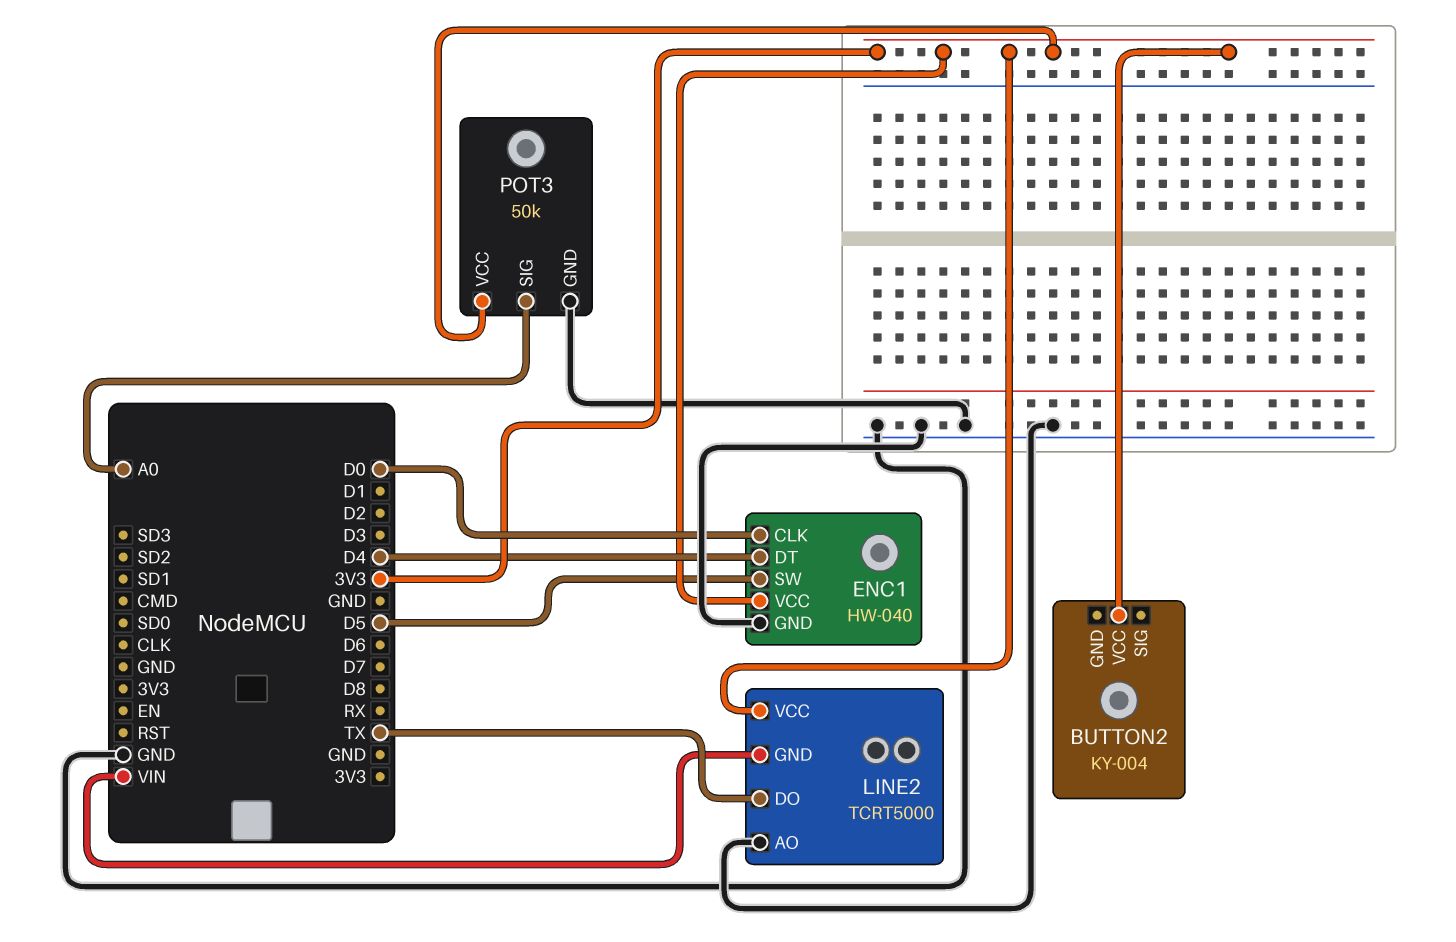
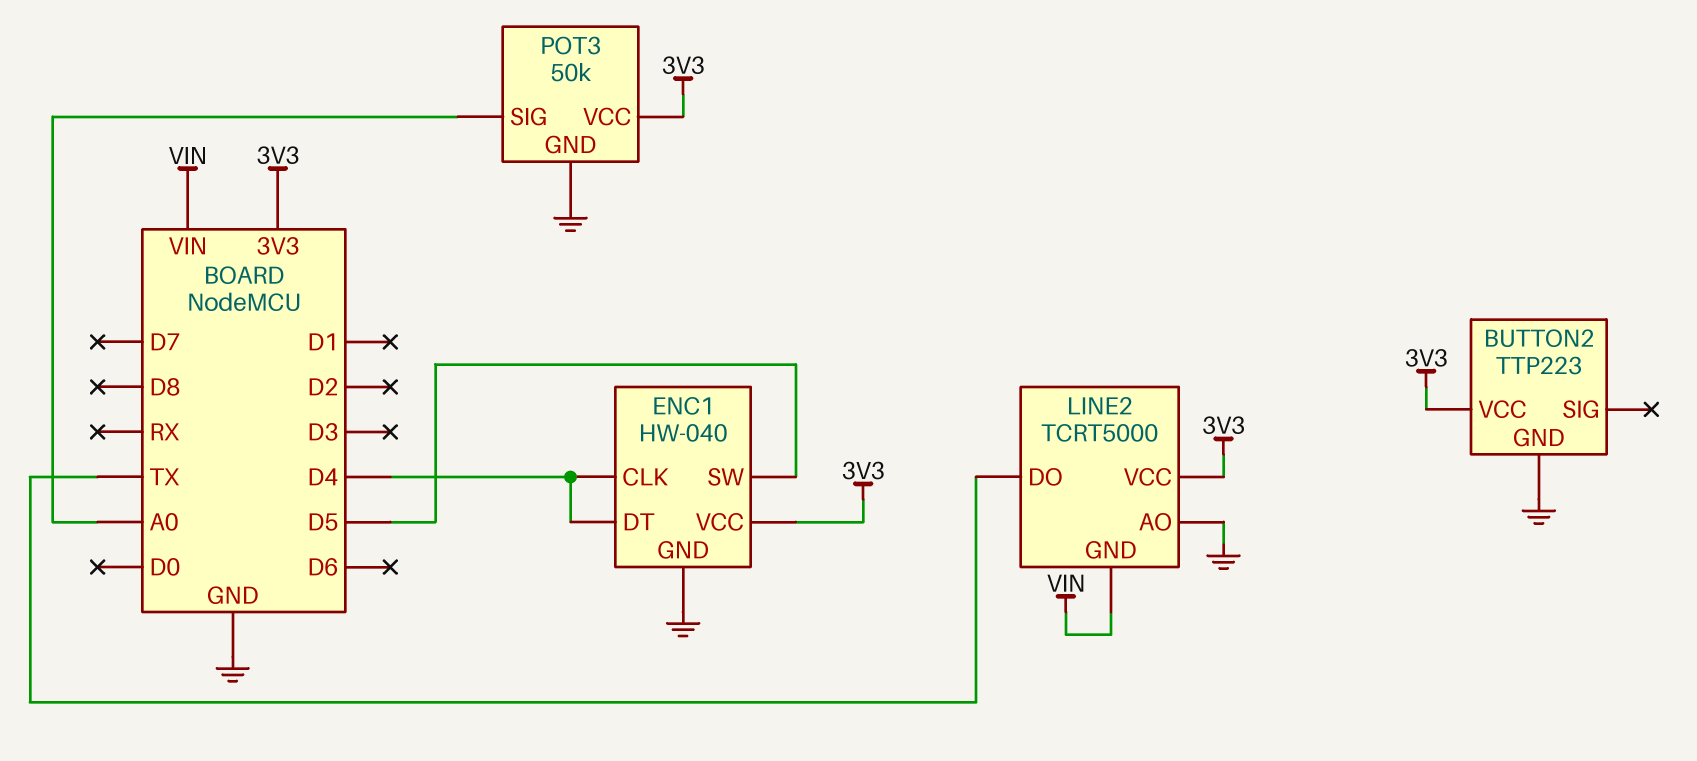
BUTTON2: KY-004 -> TTP223
BUTTON2 pin GND: none -> GND
ENC1 pin CLK: D0 -> D4

